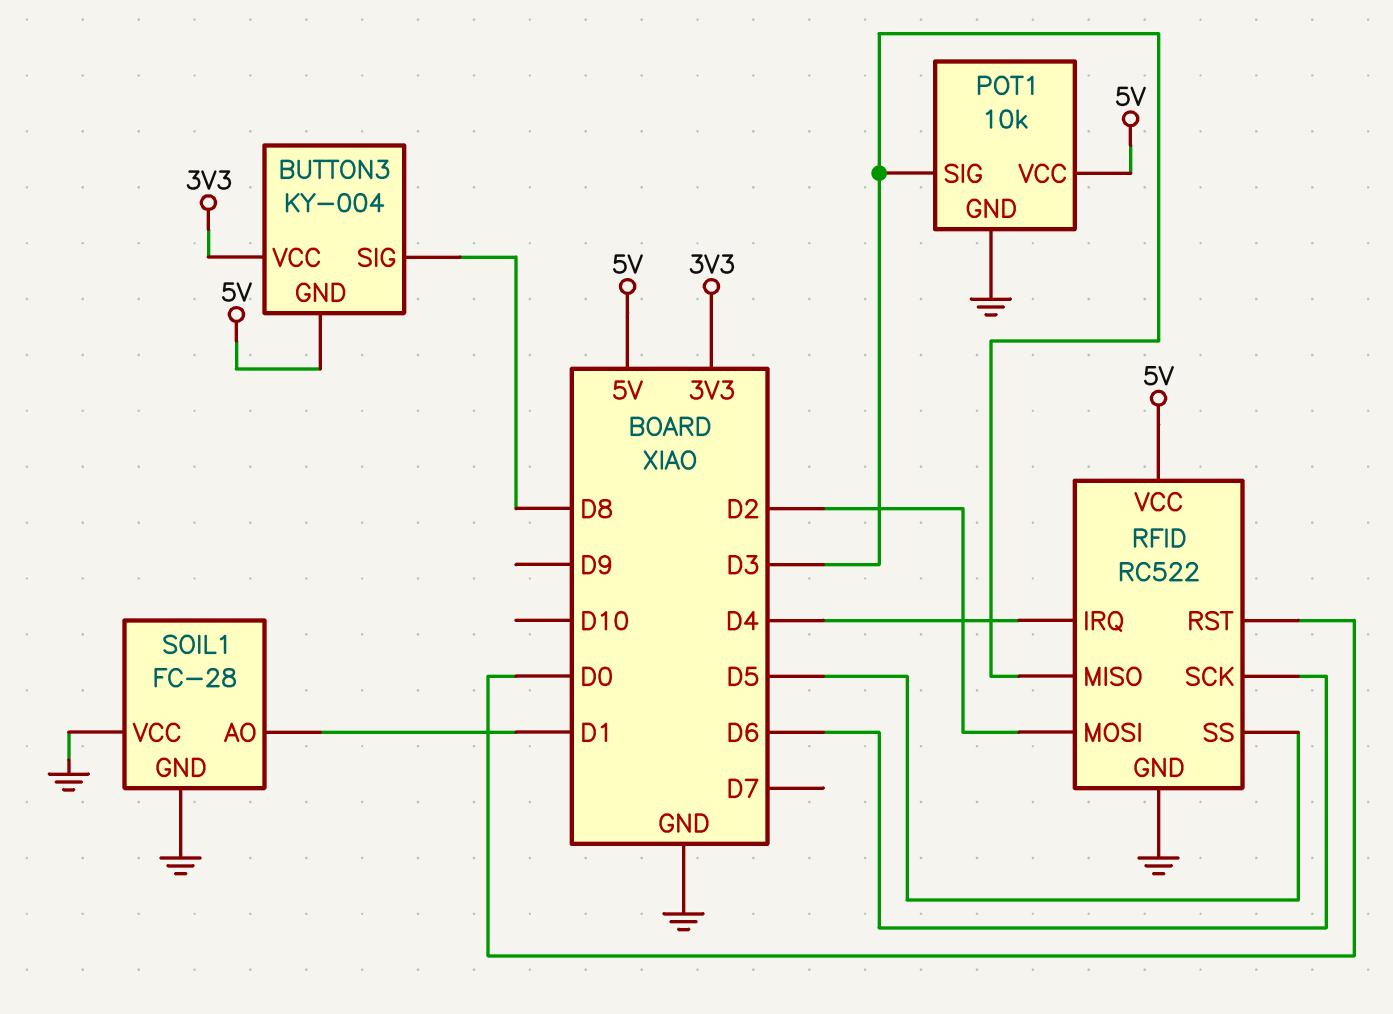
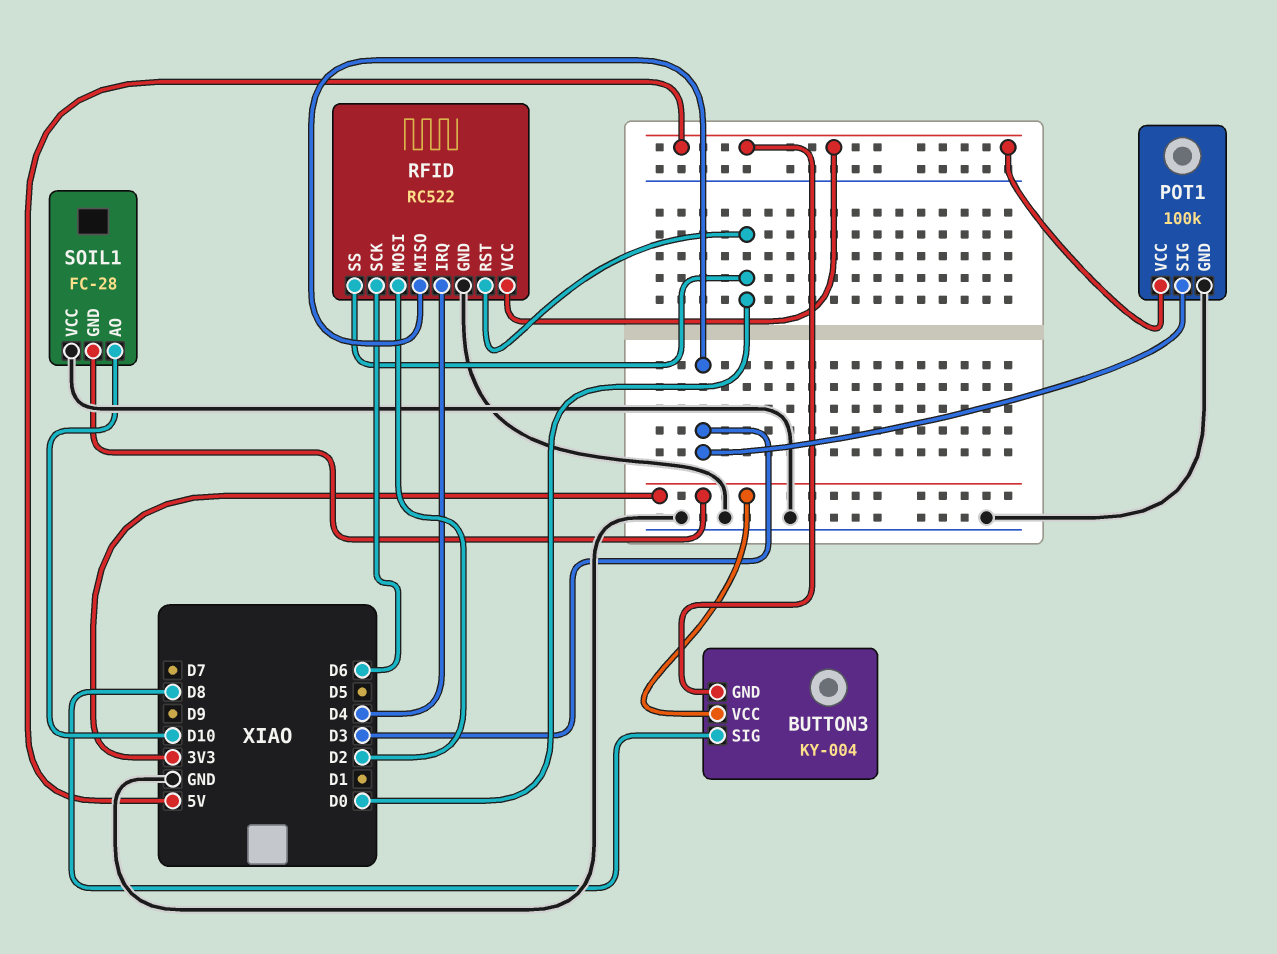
POT1: 10k -> 100k
RFID pin SS: D5 -> D0
SOIL1 pin AO: D1 -> D10
SOIL1 pin GND: GND -> 3V3

